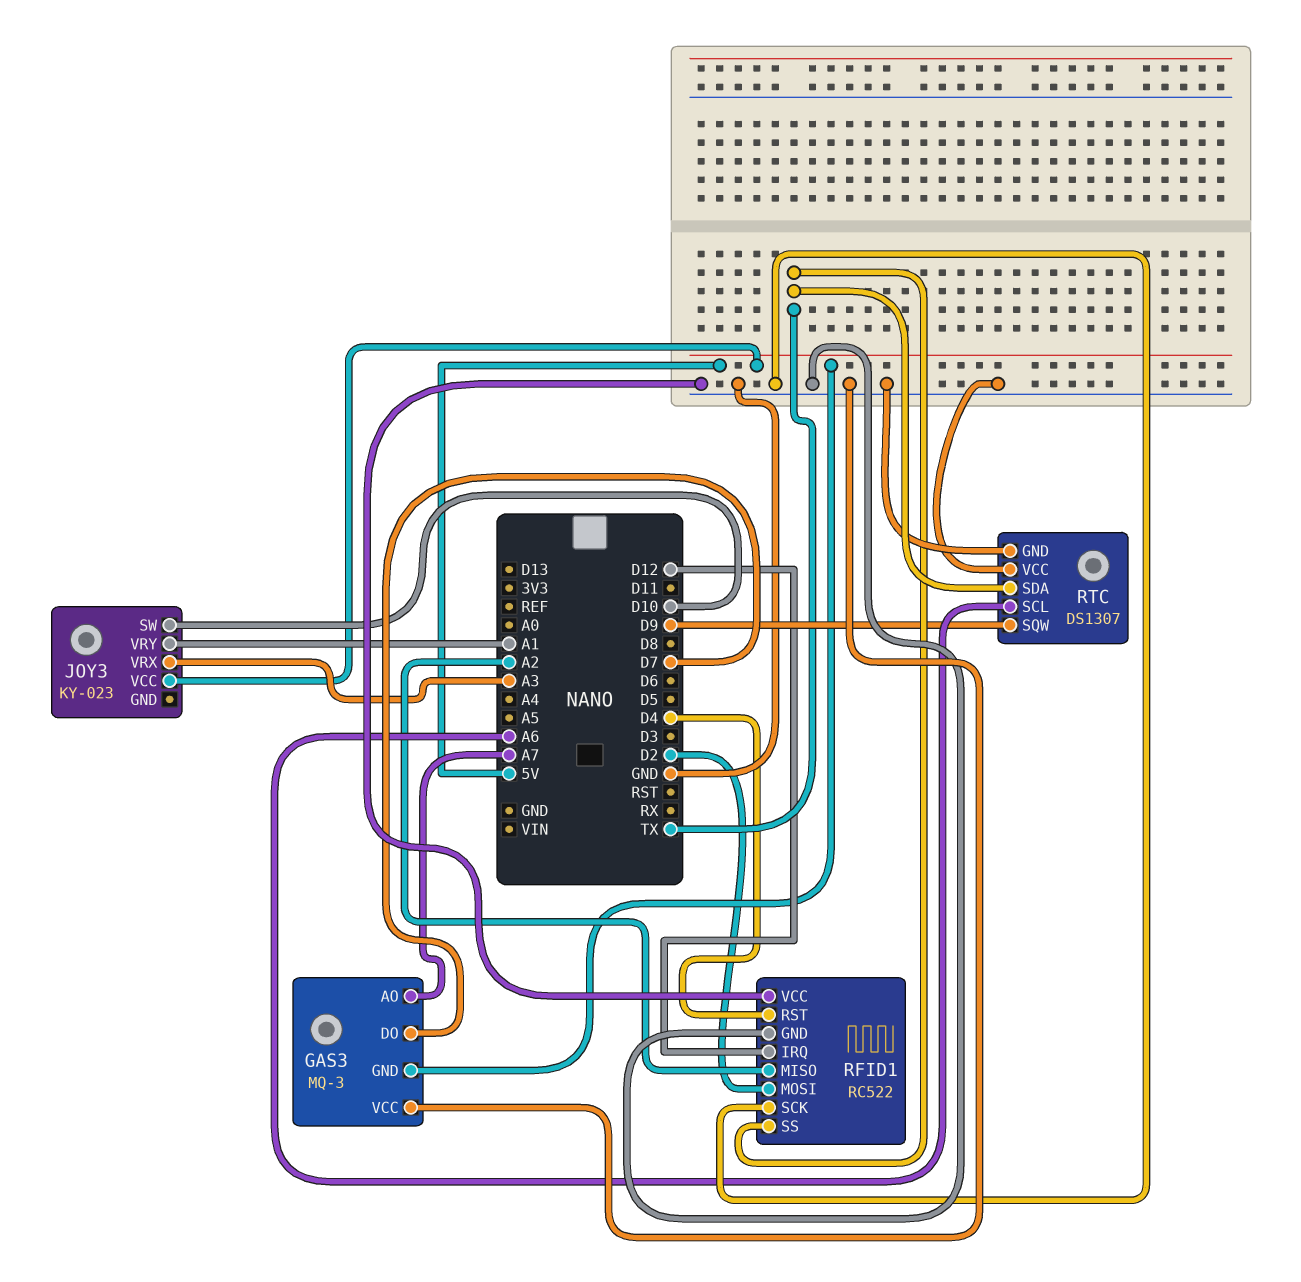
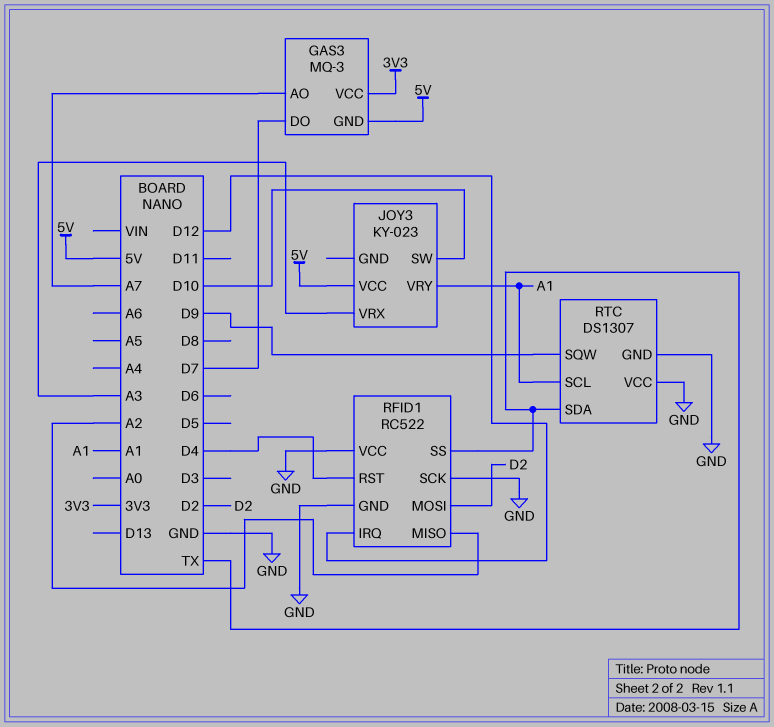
GAS3 pin VCC: GND -> 3V3
RTC pin SCL: A6 -> A1

